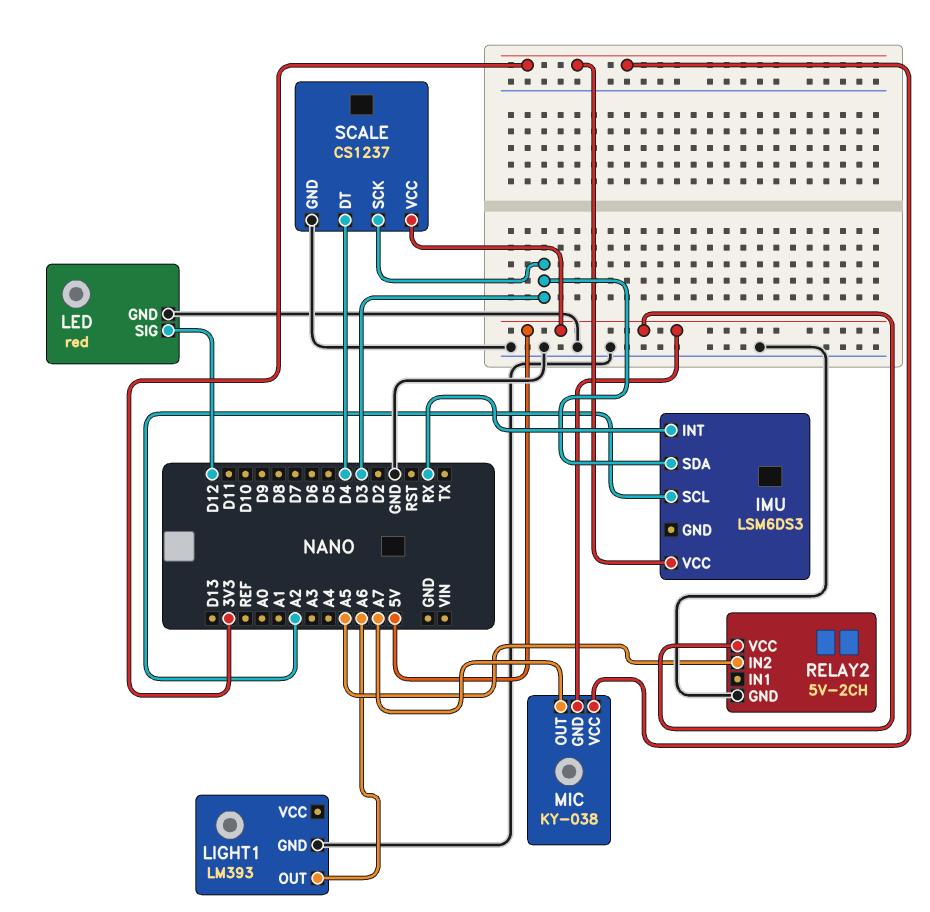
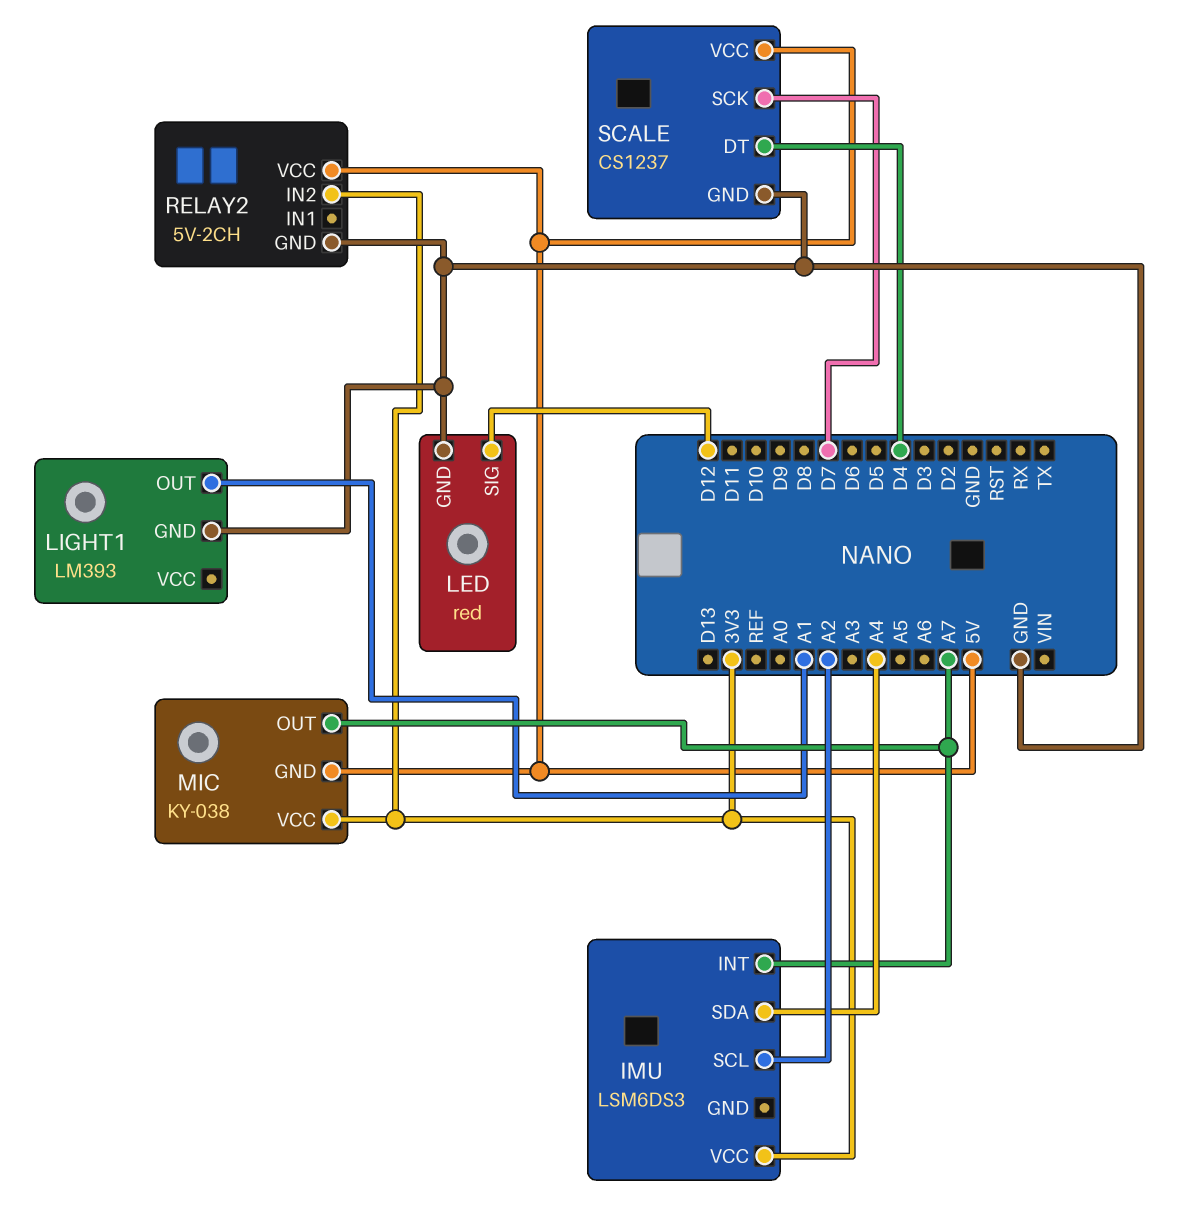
IMU pin INT: RX -> A7
IMU pin SDA: D3 -> A4
LIGHT1 pin OUT: A6 -> A1
RELAY2 pin IN2: A5 -> 3V3
SCALE pin SCK: D3 -> D7

